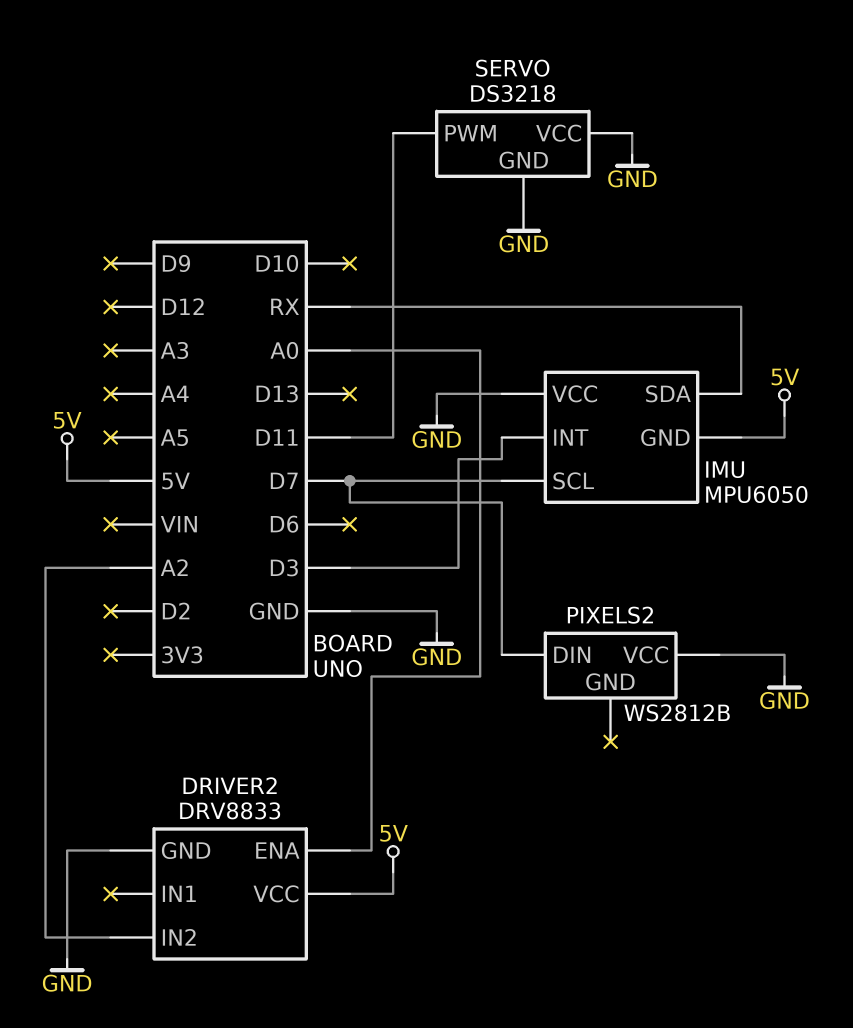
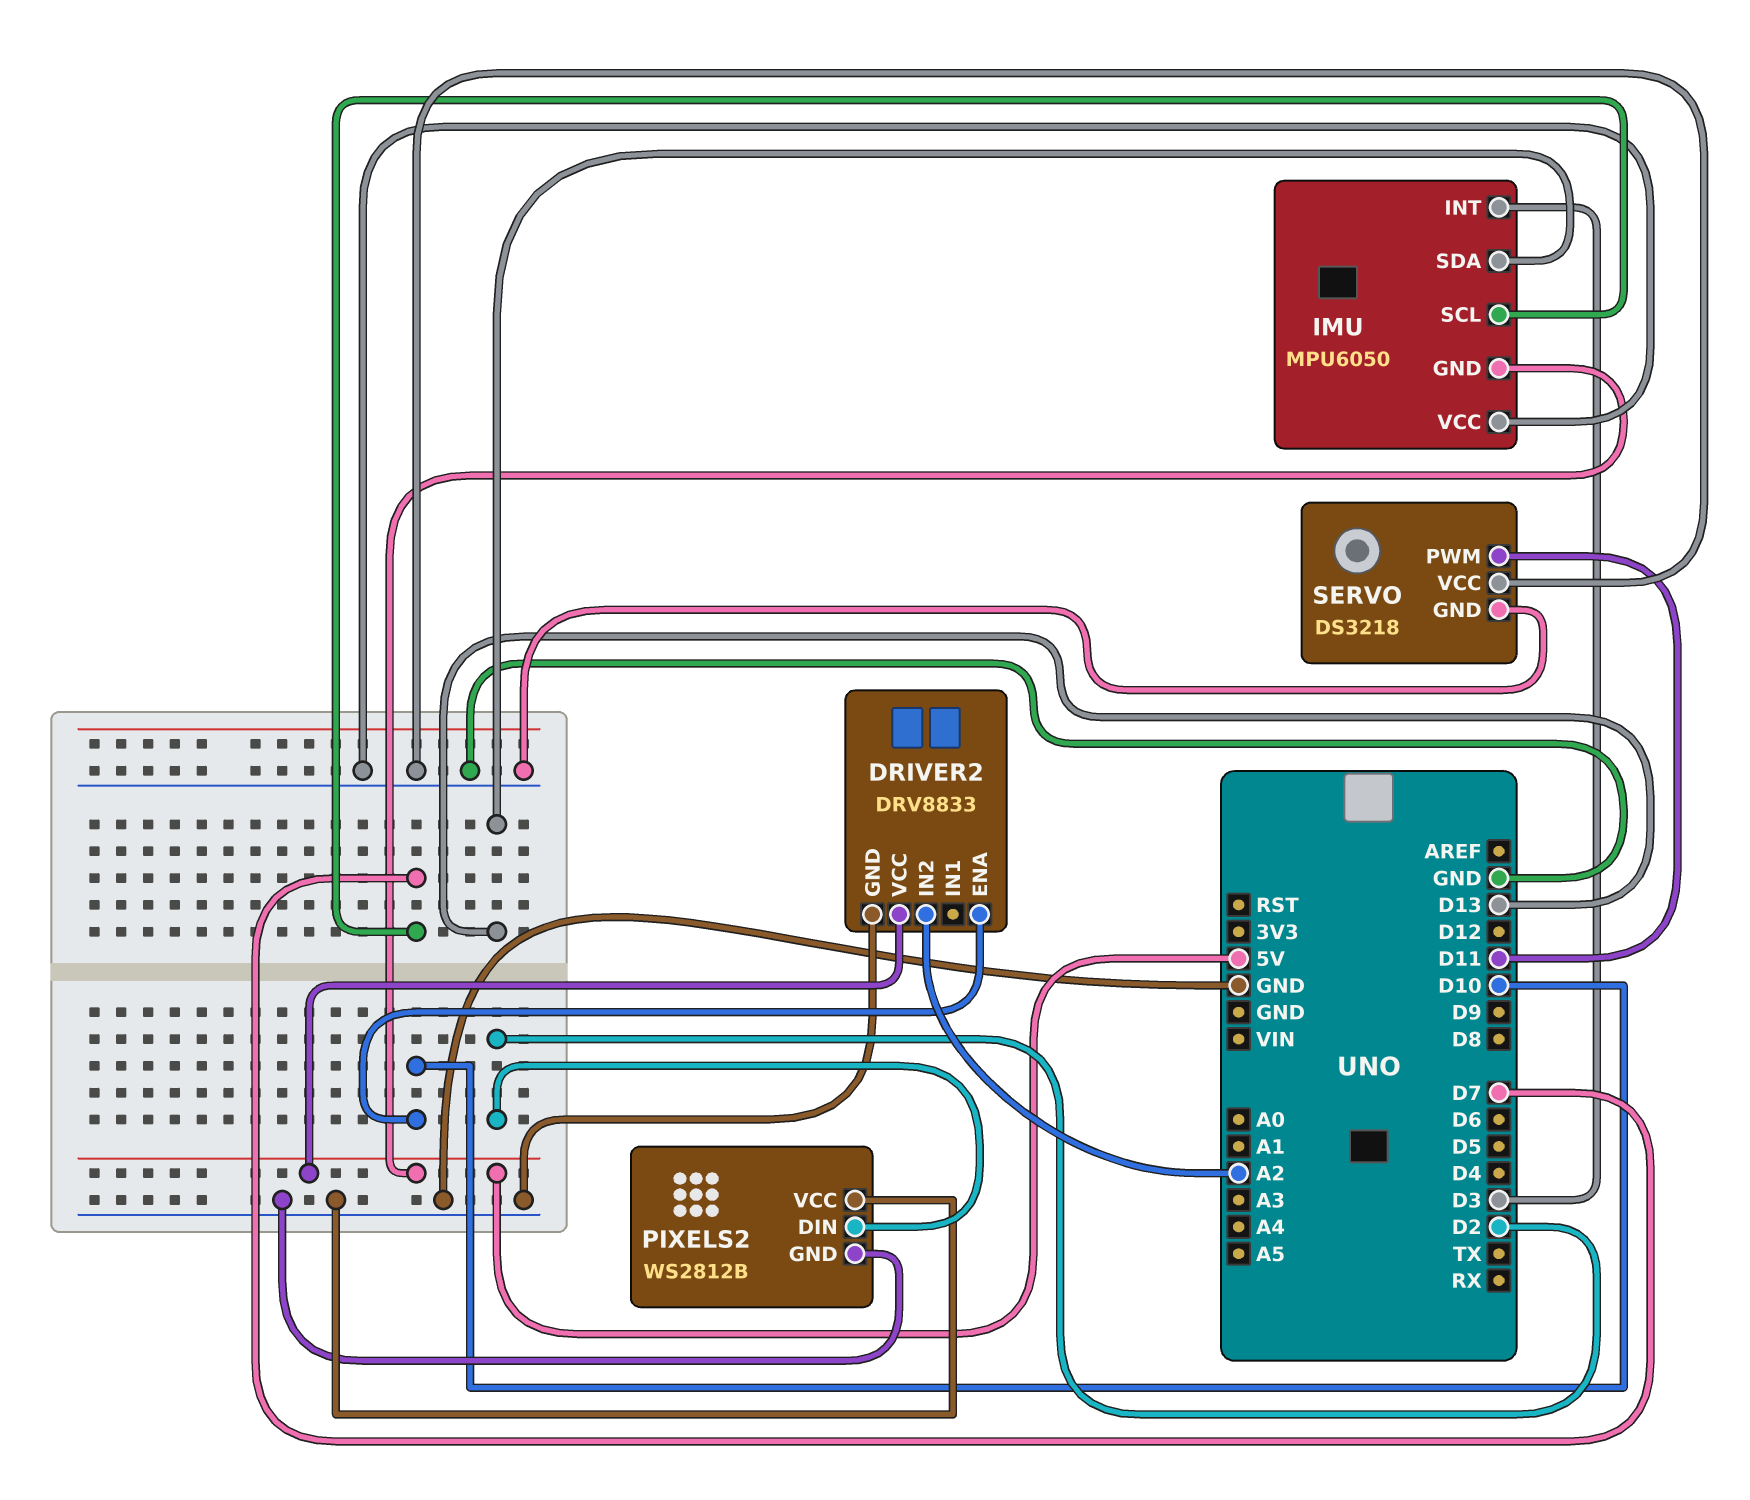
DRIVER2 pin ENA: A0 -> D10
IMU pin SDA: RX -> D13
PIXELS2 pin DIN: D7 -> D2
PIXELS2 pin GND: none -> GND

